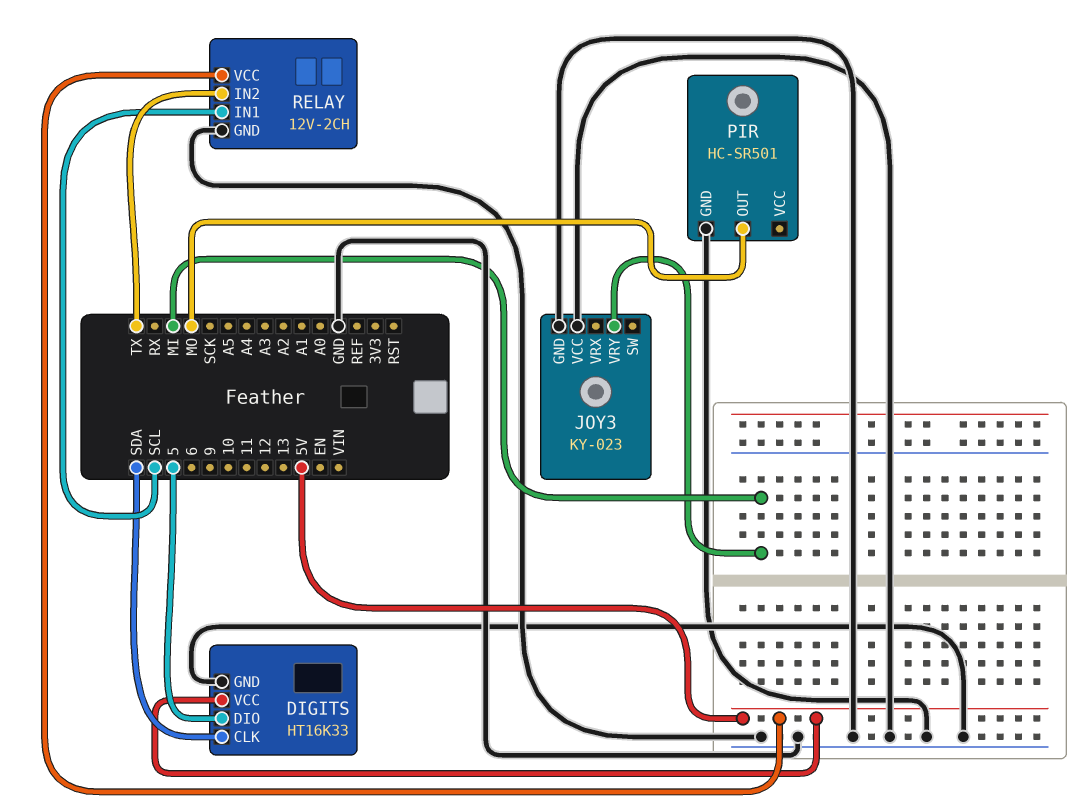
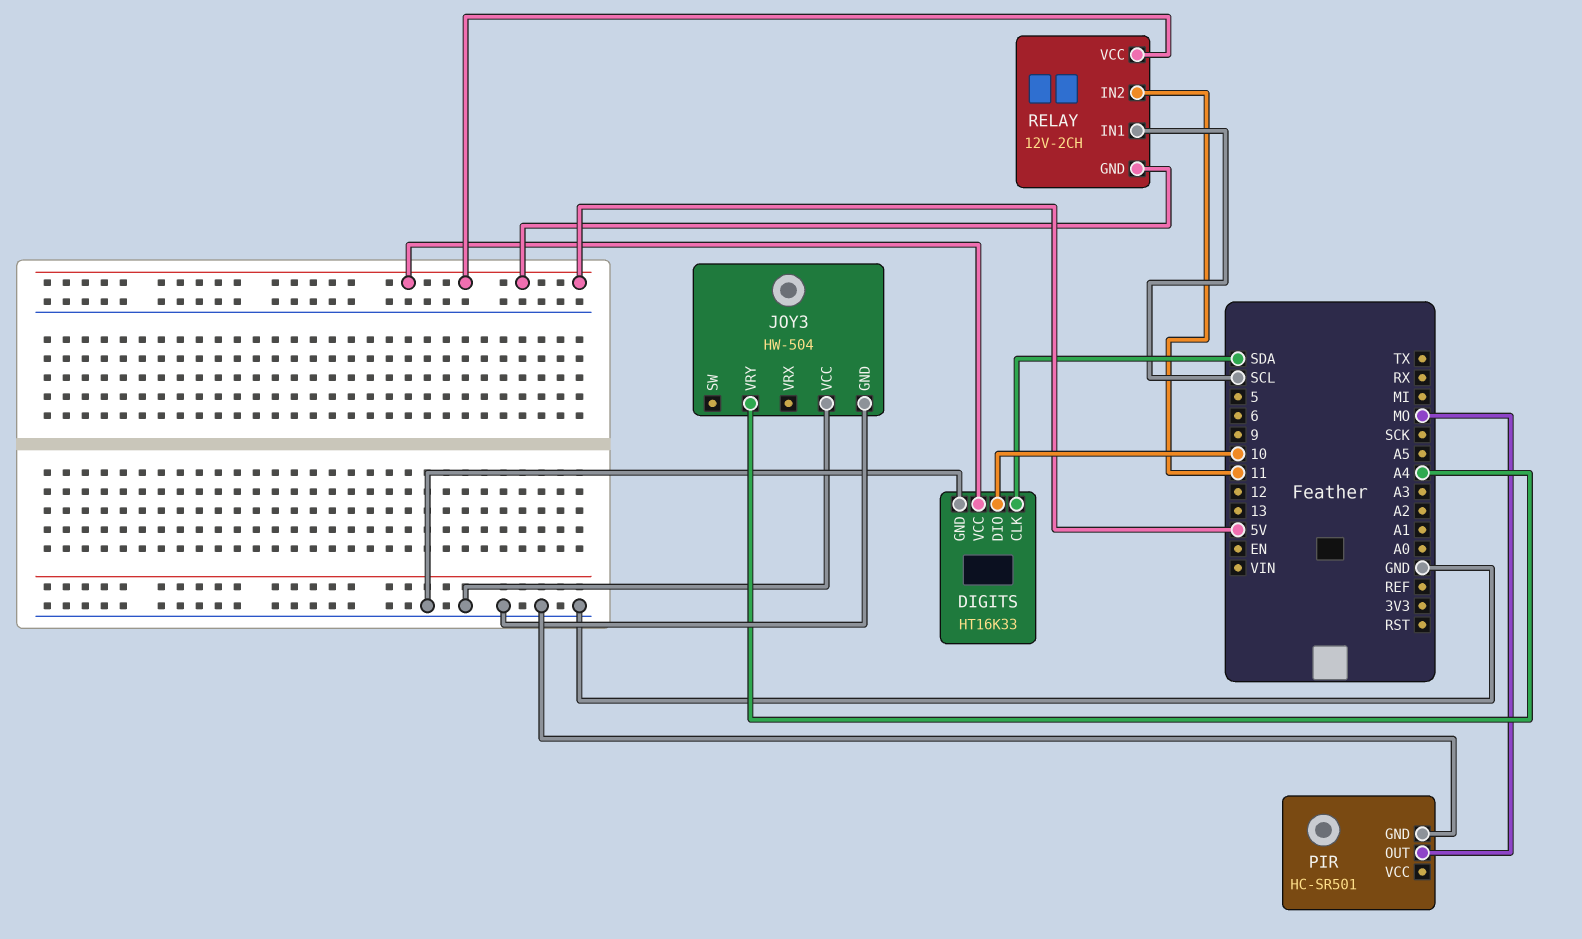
DIGITS pin DIO: 5 -> 10
JOY3: KY-023 -> HW-504
JOY3 pin VRY: MI -> A4
RELAY pin GND: GND -> 5V
RELAY pin IN2: TX -> 11

